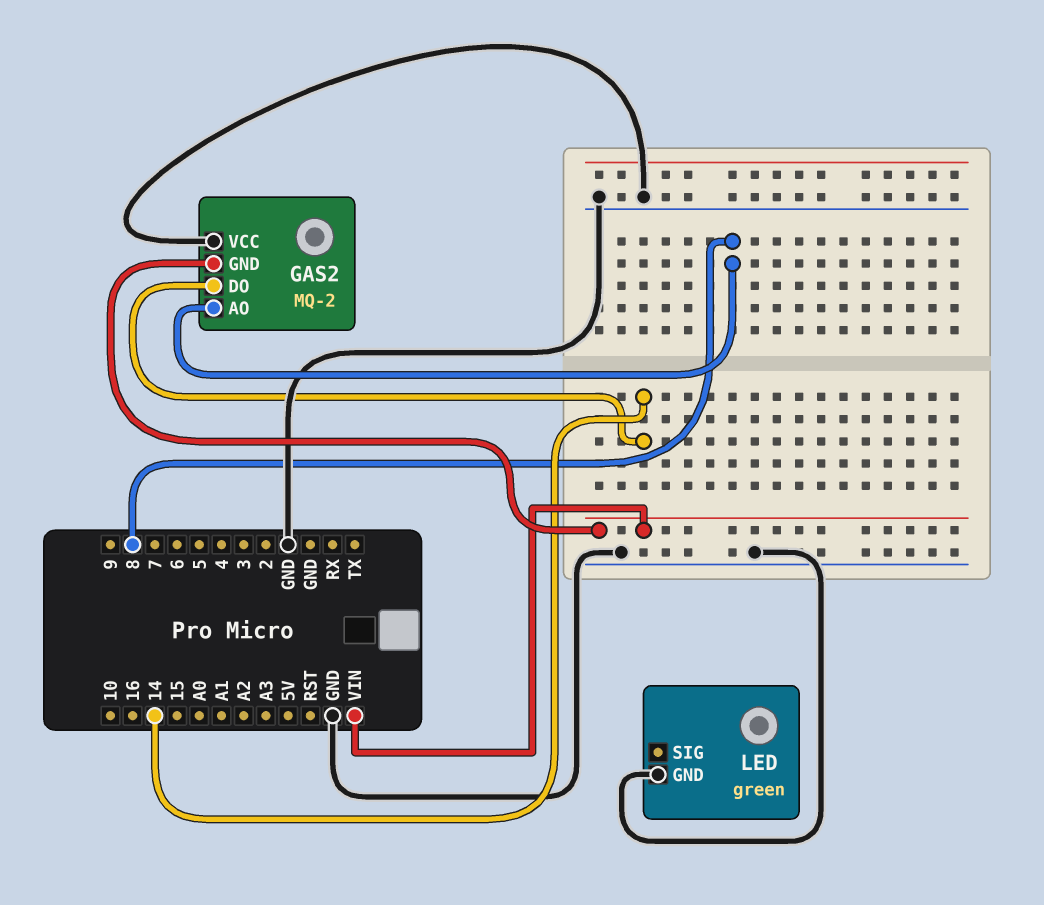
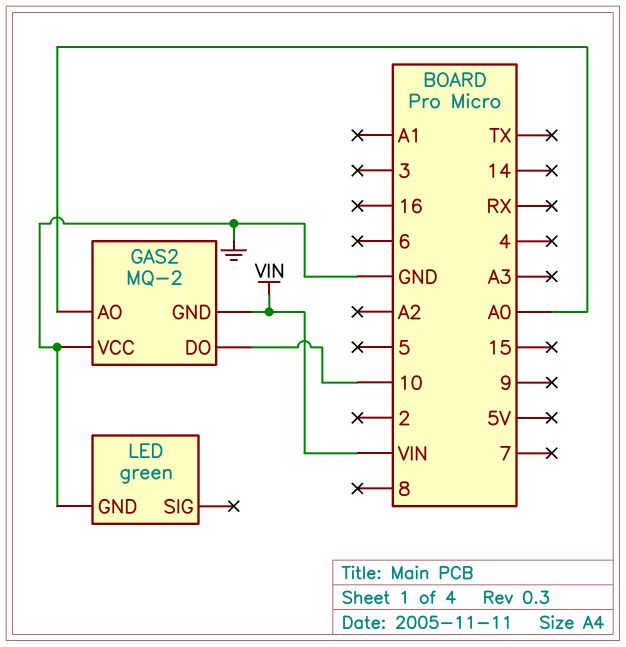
GAS2 pin AO: 8 -> A0
GAS2 pin DO: 14 -> 10

